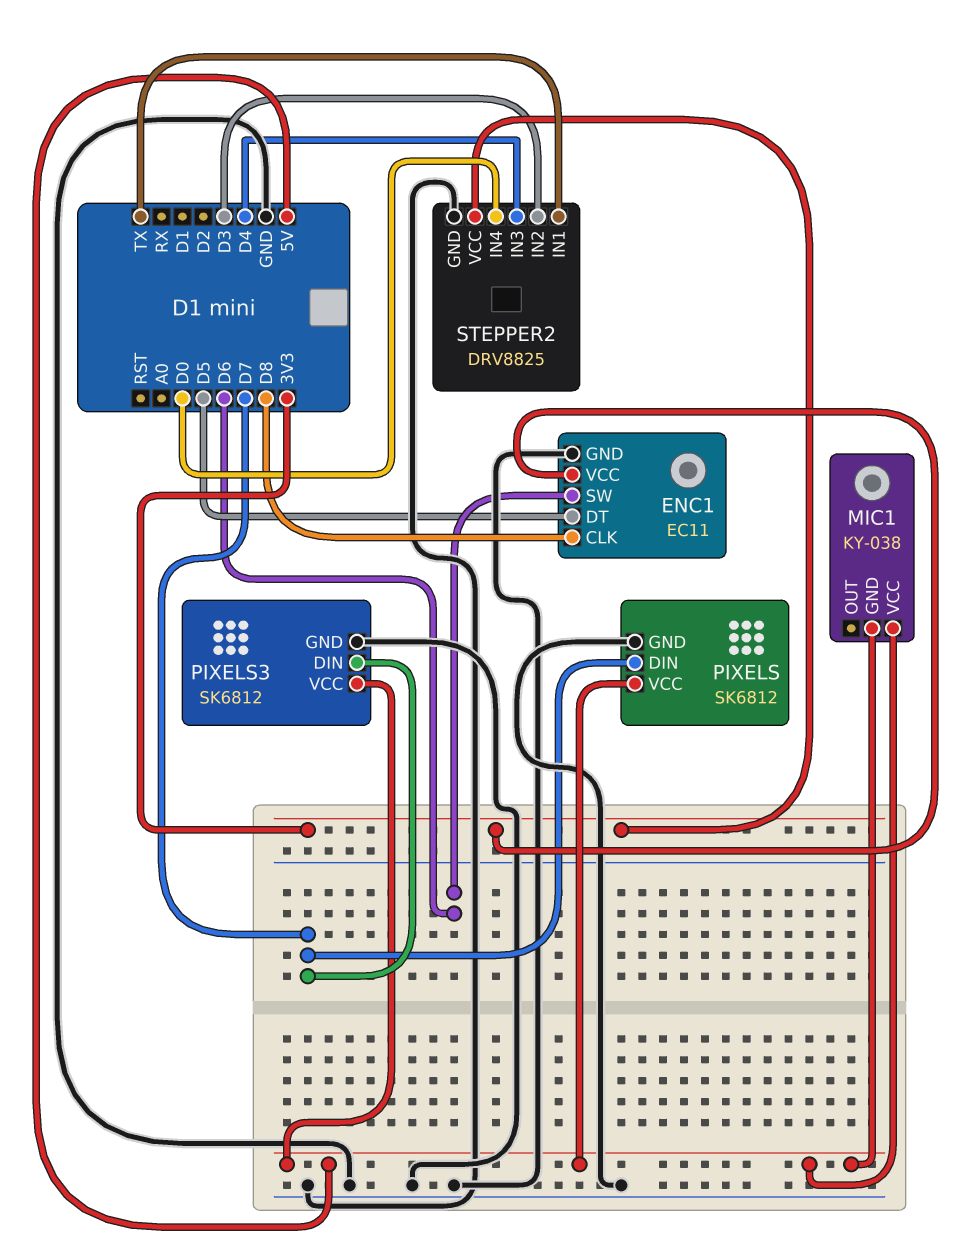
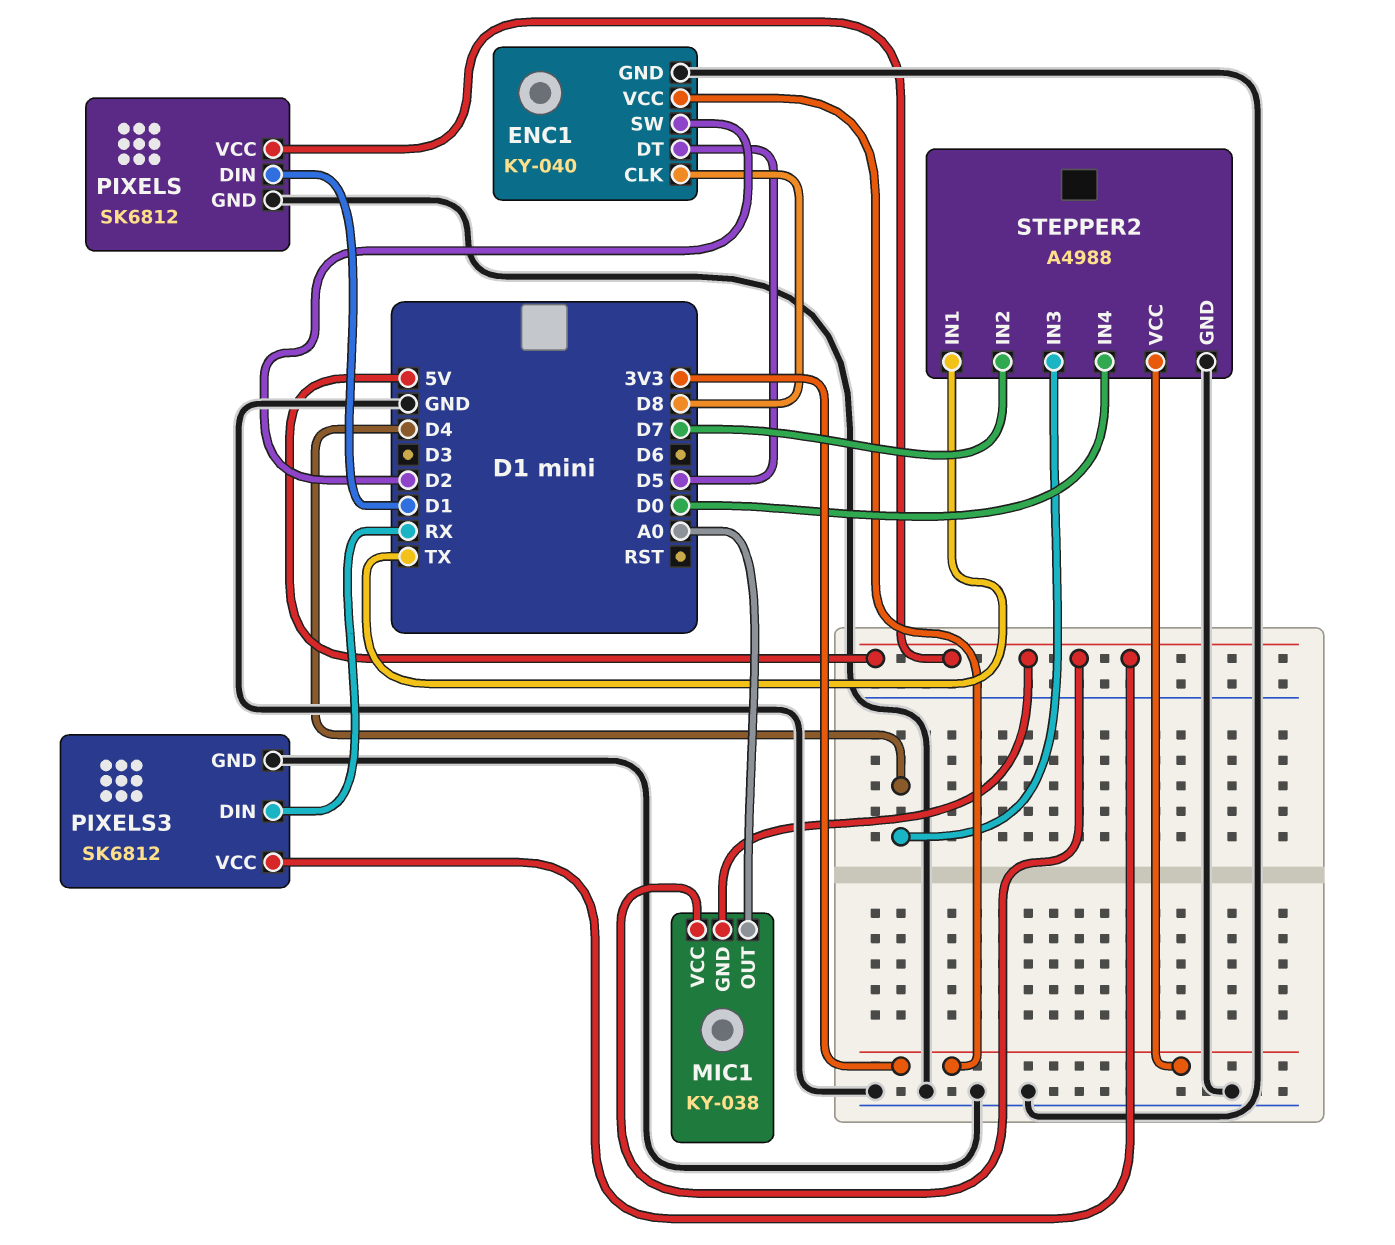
ENC1: EC11 -> KY-040
ENC1 pin SW: D6 -> D2
MIC1 pin OUT: none -> A0
PIXELS pin DIN: D7 -> D1
PIXELS3 pin DIN: D7 -> RX
STEPPER2: DRV8825 -> A4988
STEPPER2 pin IN2: D3 -> D7

